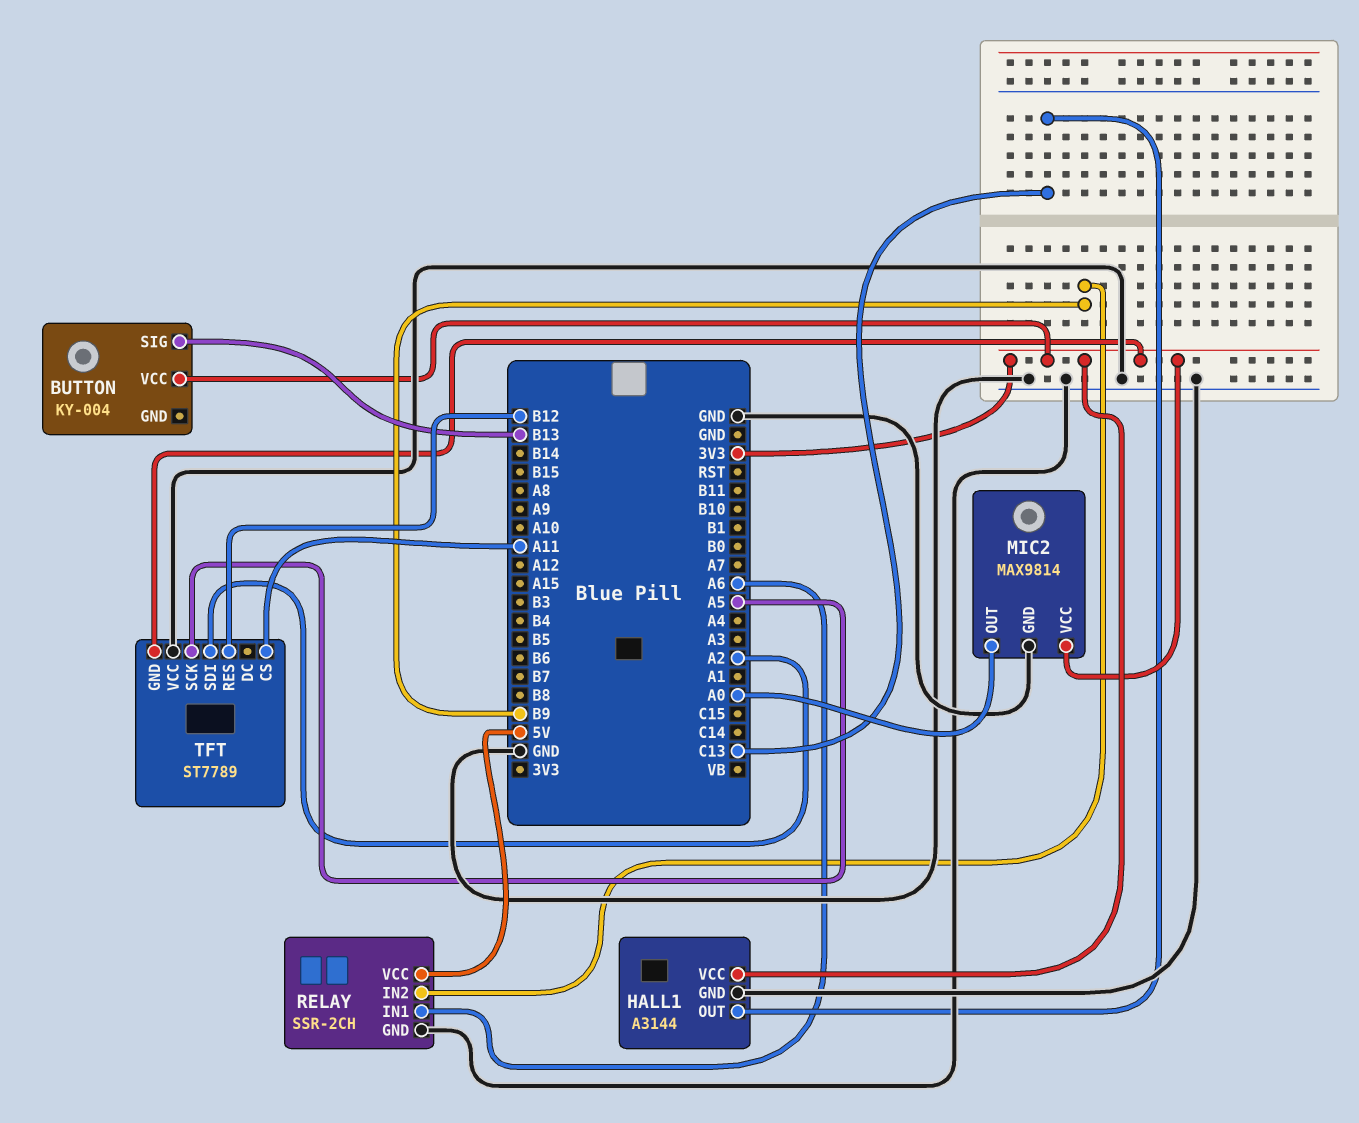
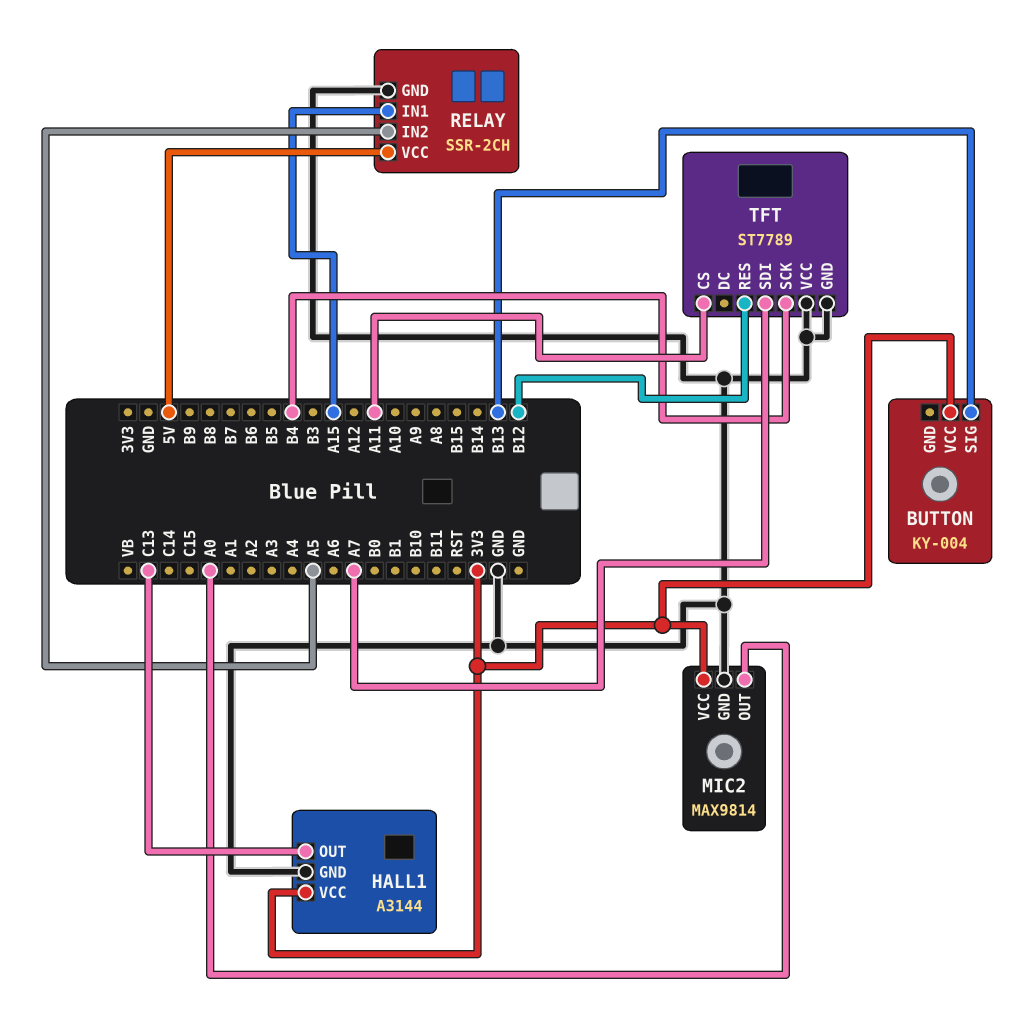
RELAY pin IN1: A6 -> A15
RELAY pin IN2: B9 -> A5
TFT pin GND: 3V3 -> GND
TFT pin SCK: A5 -> B4
TFT pin SDI: A2 -> A7

